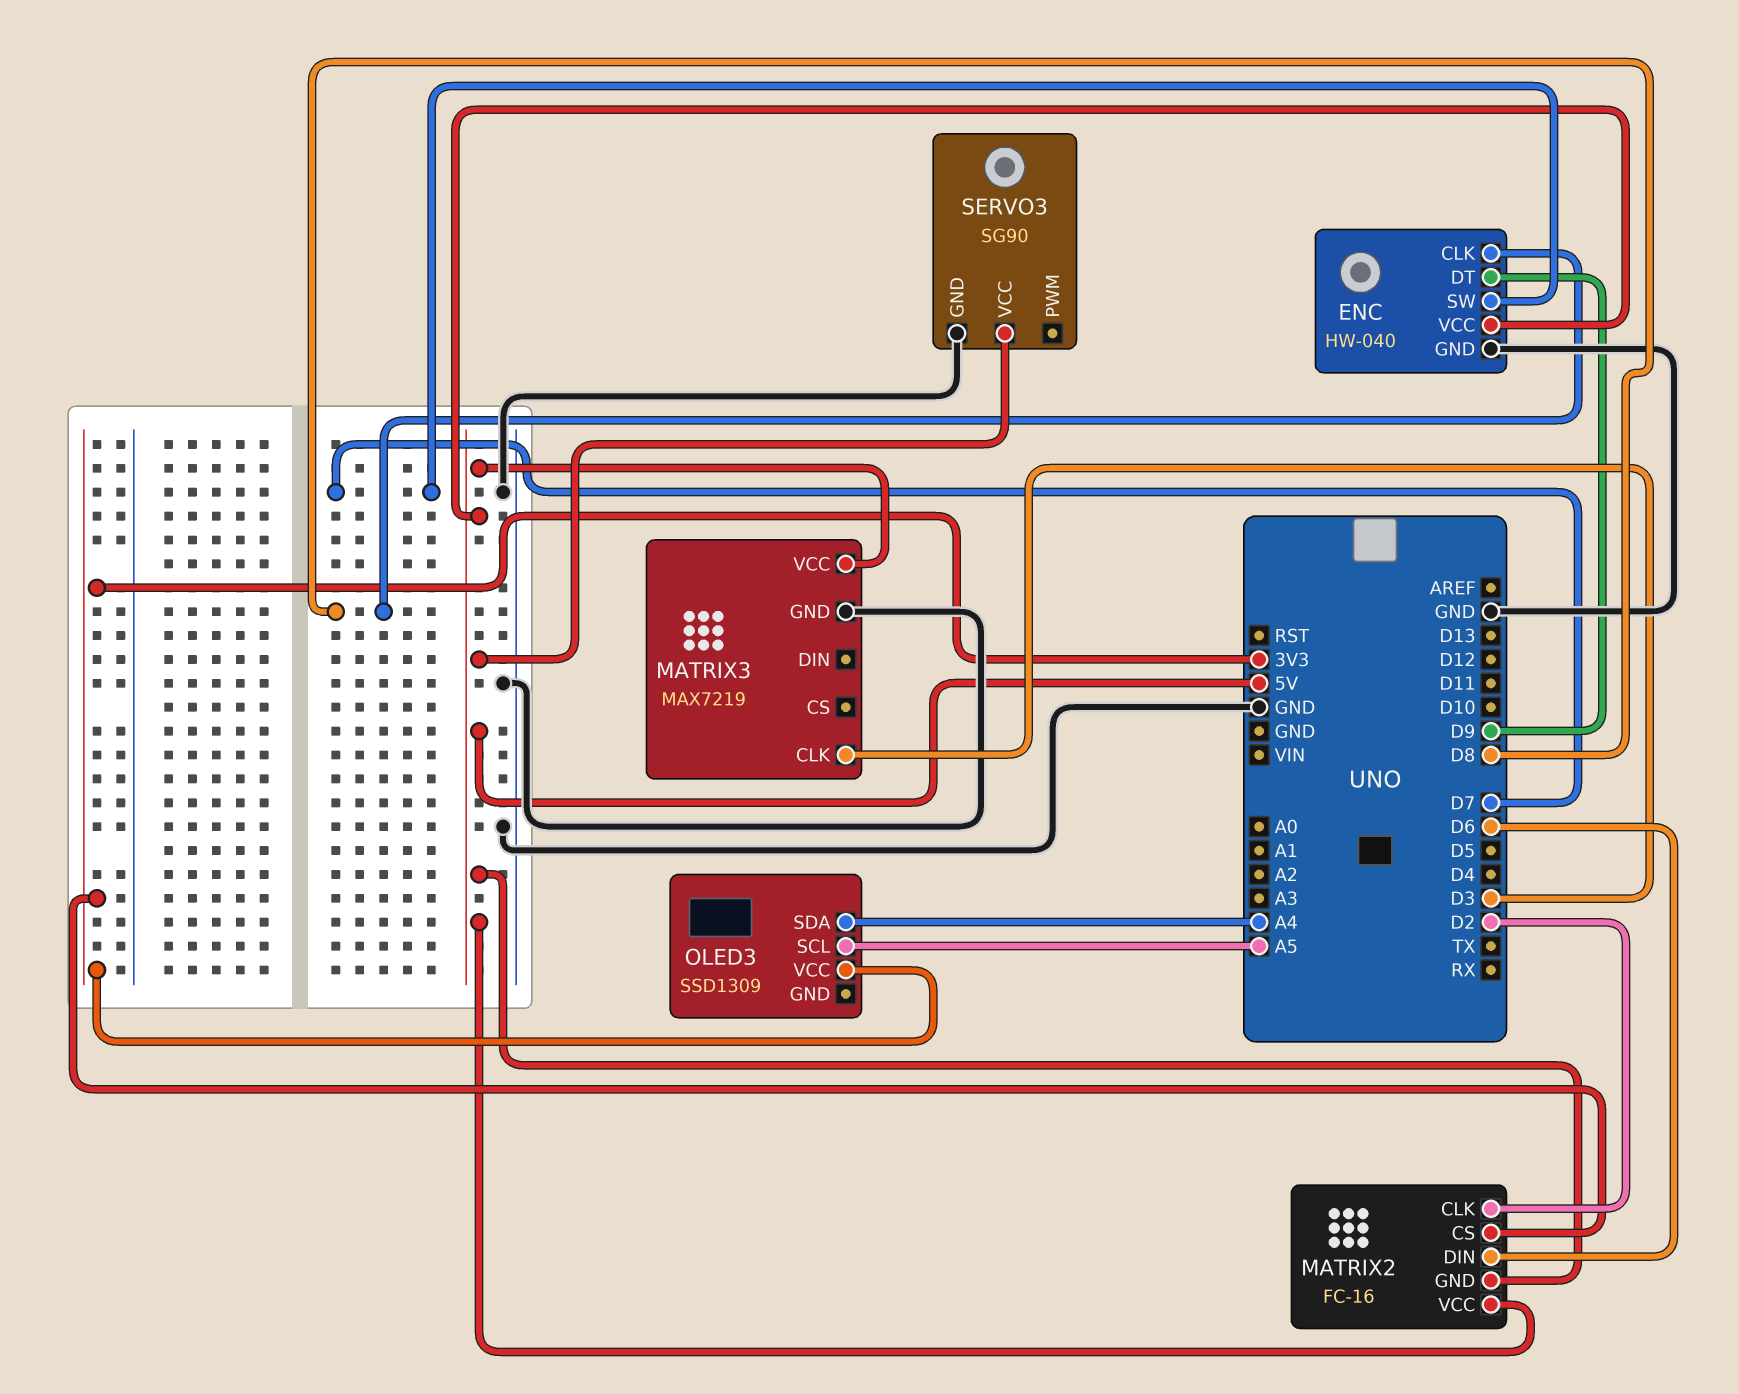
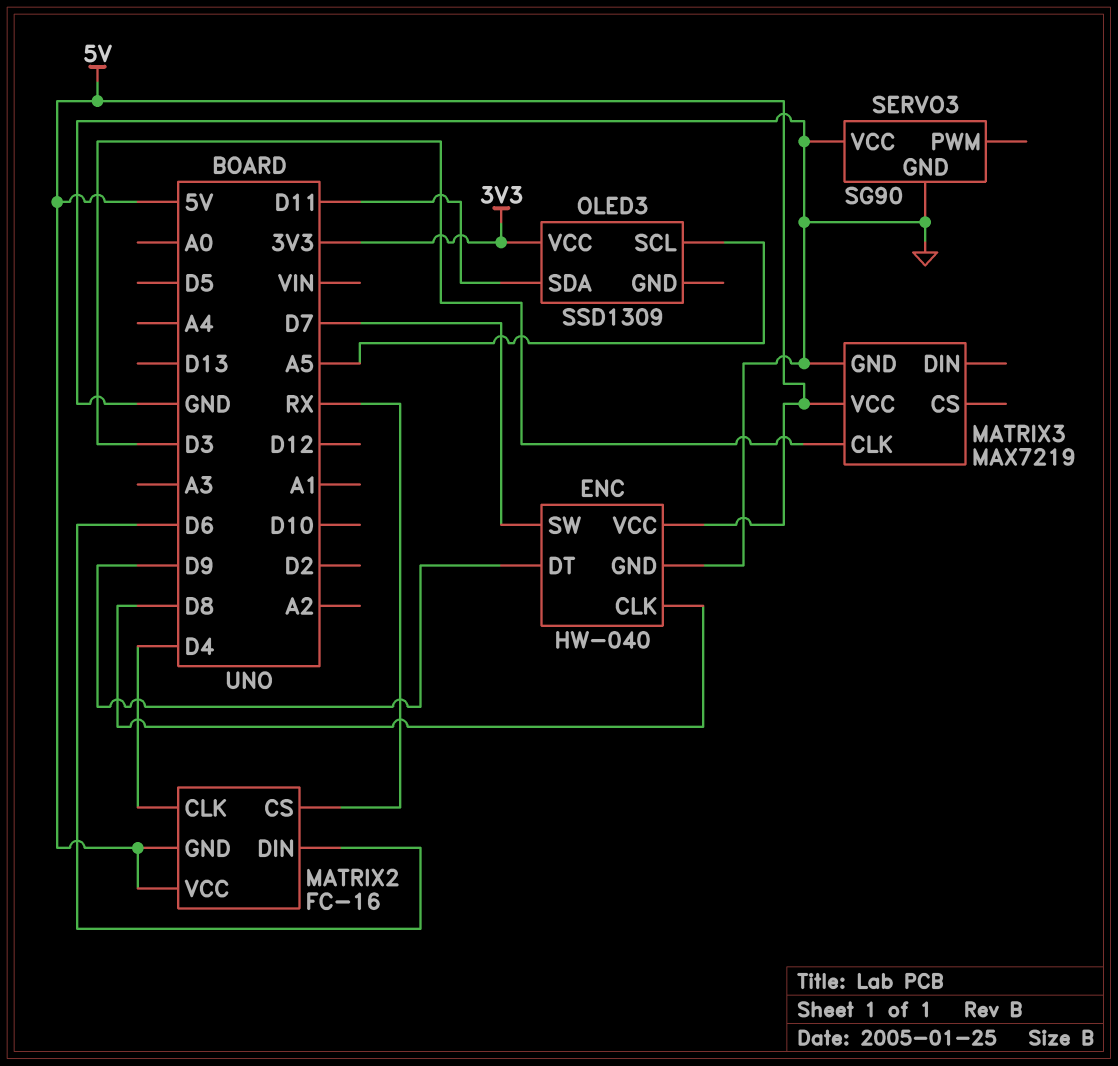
MATRIX2 pin CLK: D2 -> D4
MATRIX2 pin CS: 3V3 -> RX
OLED3 pin SDA: A4 -> D11
SERVO3 pin VCC: 5V -> GND

